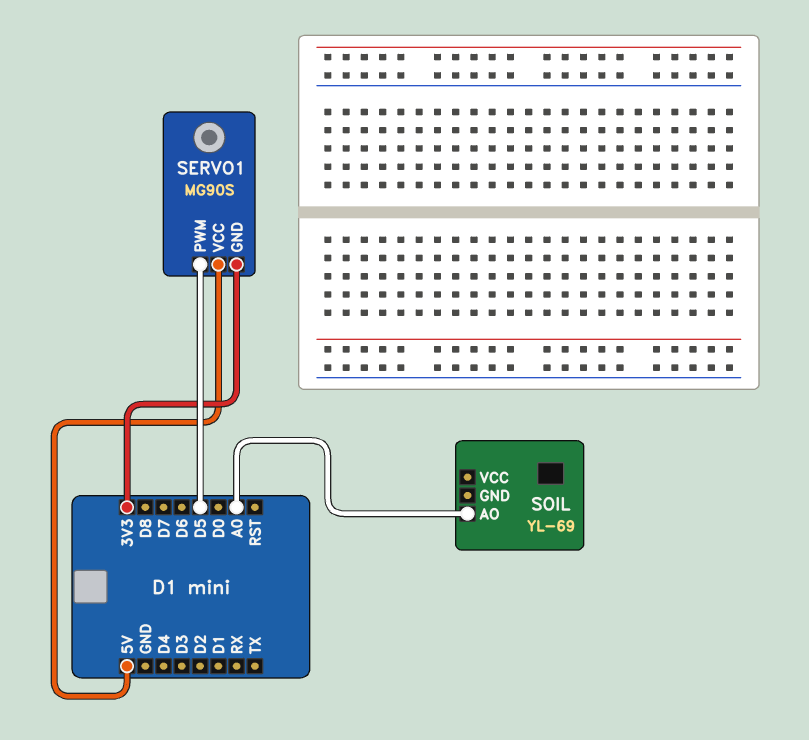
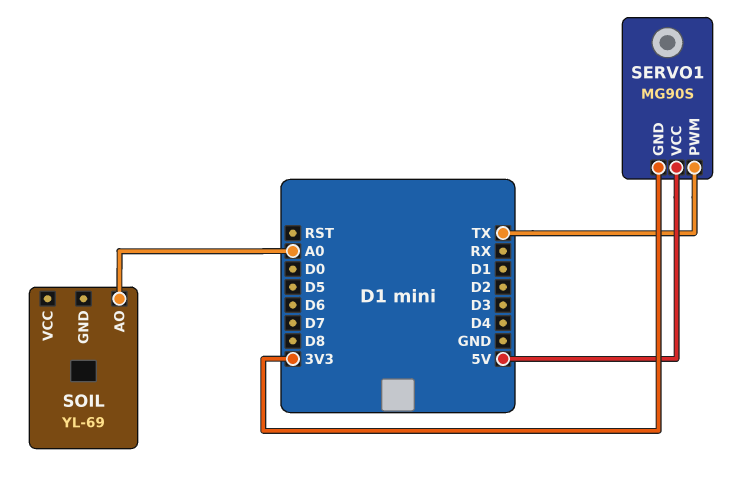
SERVO1 pin PWM: D5 -> TX

